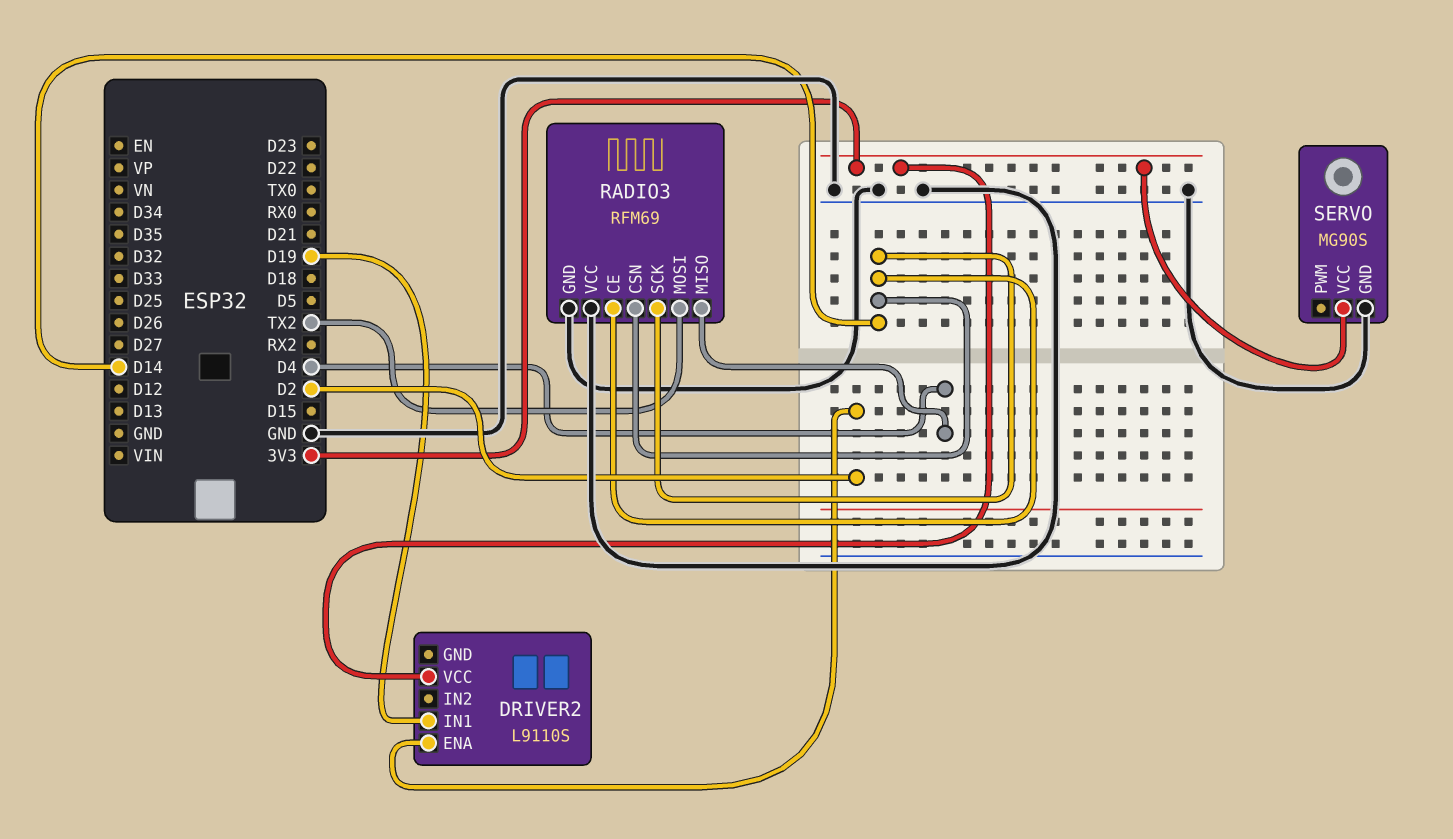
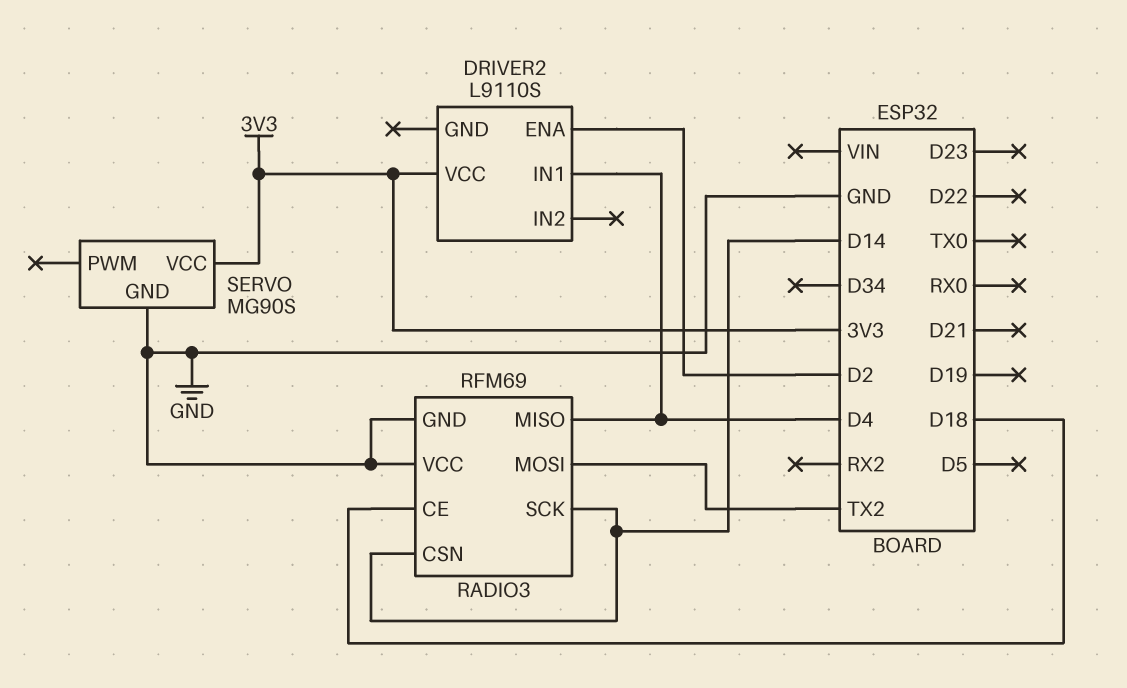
DRIVER2 pin IN1: D19 -> D4
RADIO3 pin CE: D14 -> D18

